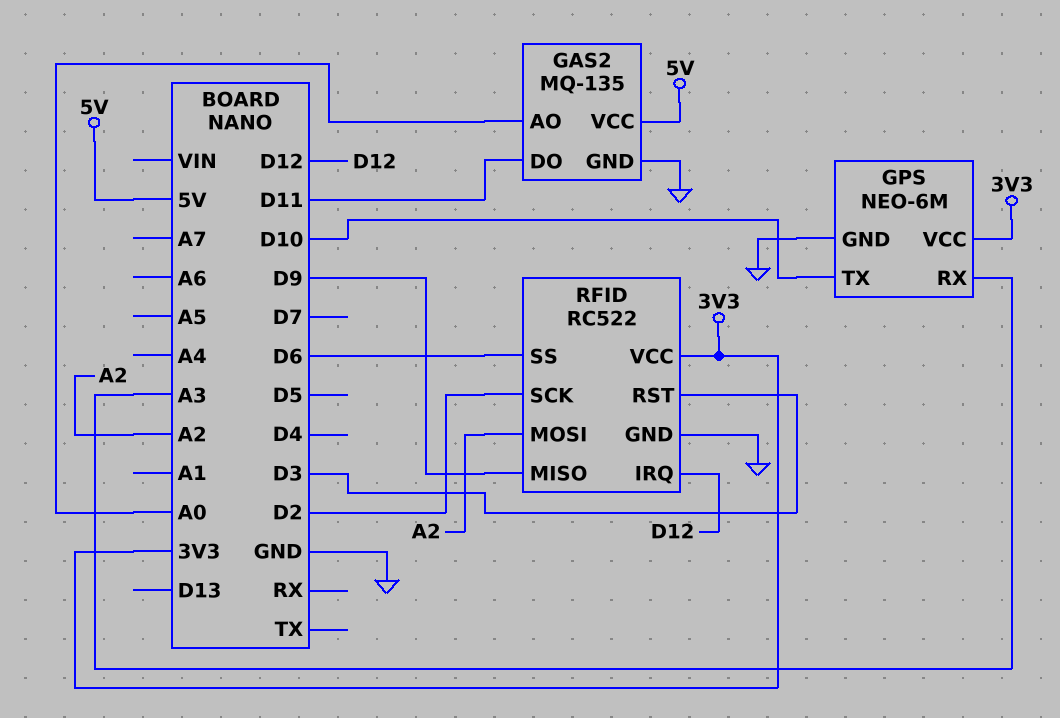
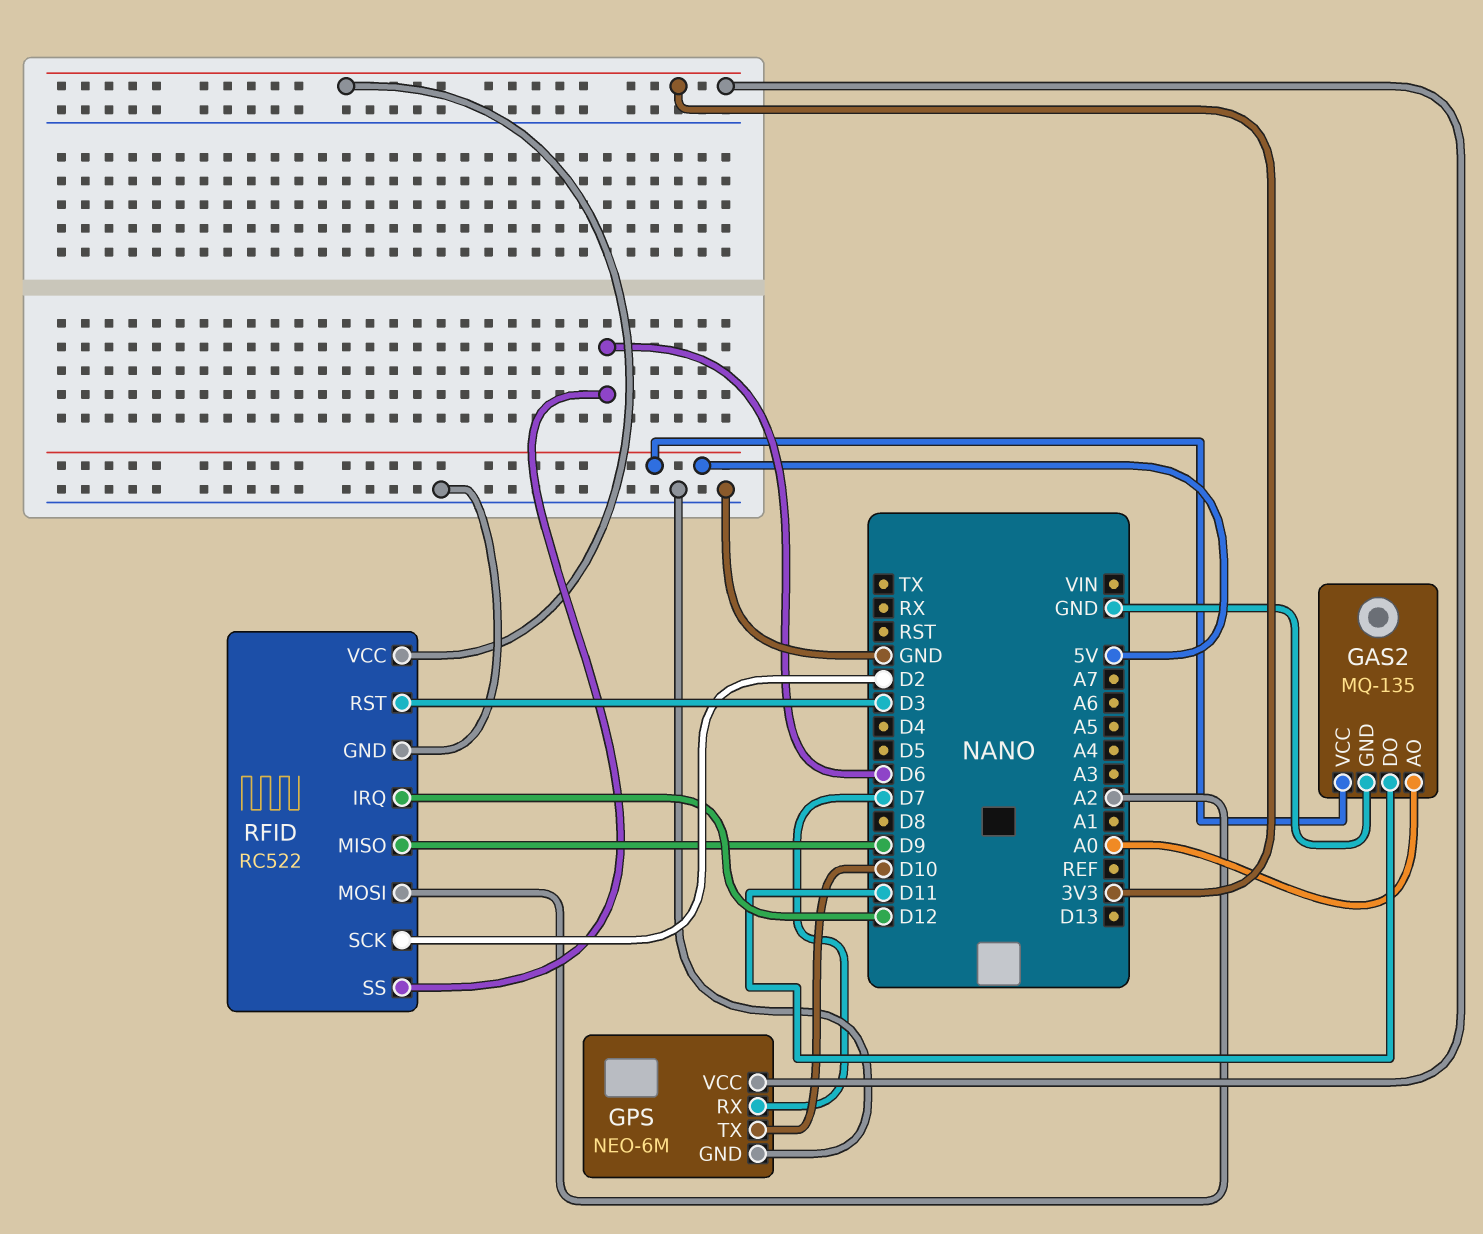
GPS pin RX: A3 -> D7

